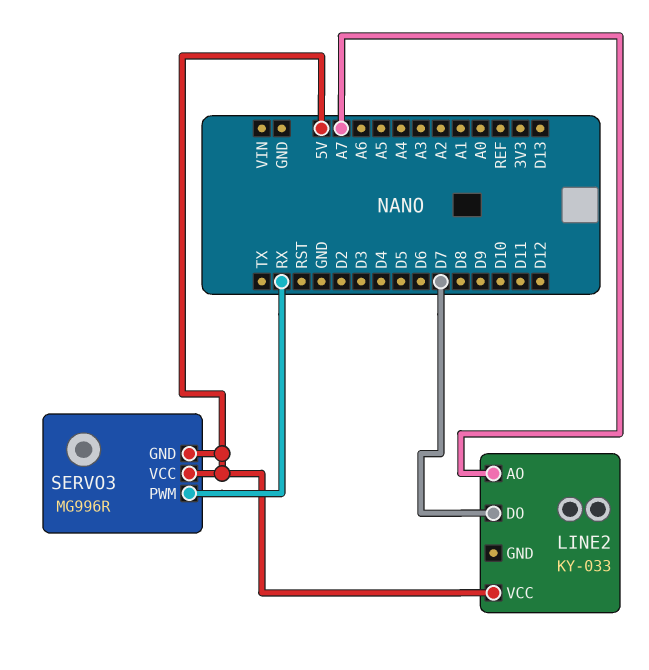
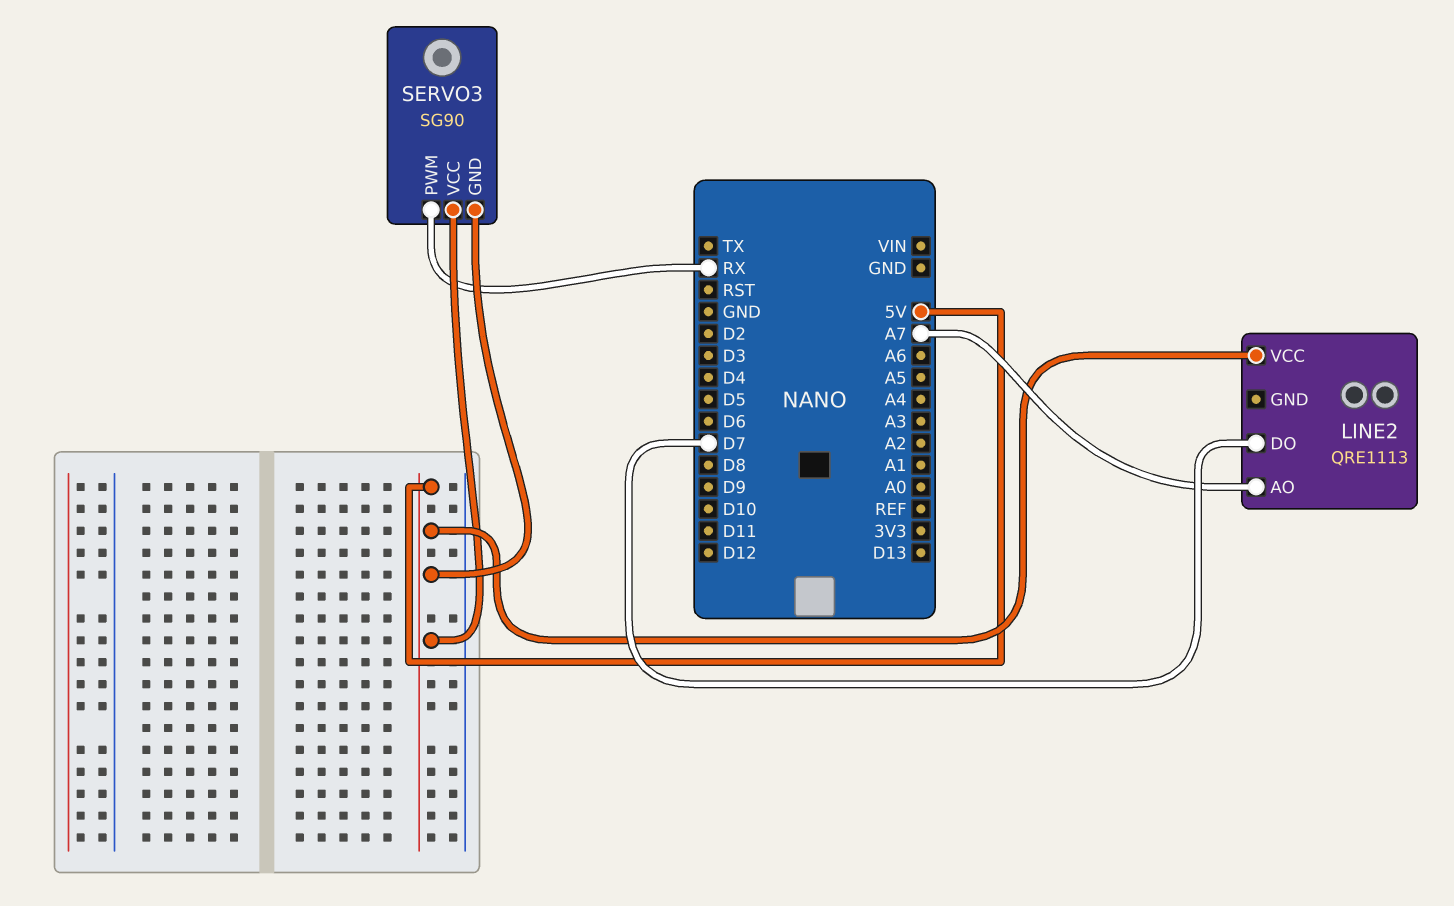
LINE2: KY-033 -> QRE1113
SERVO3: MG996R -> SG90

